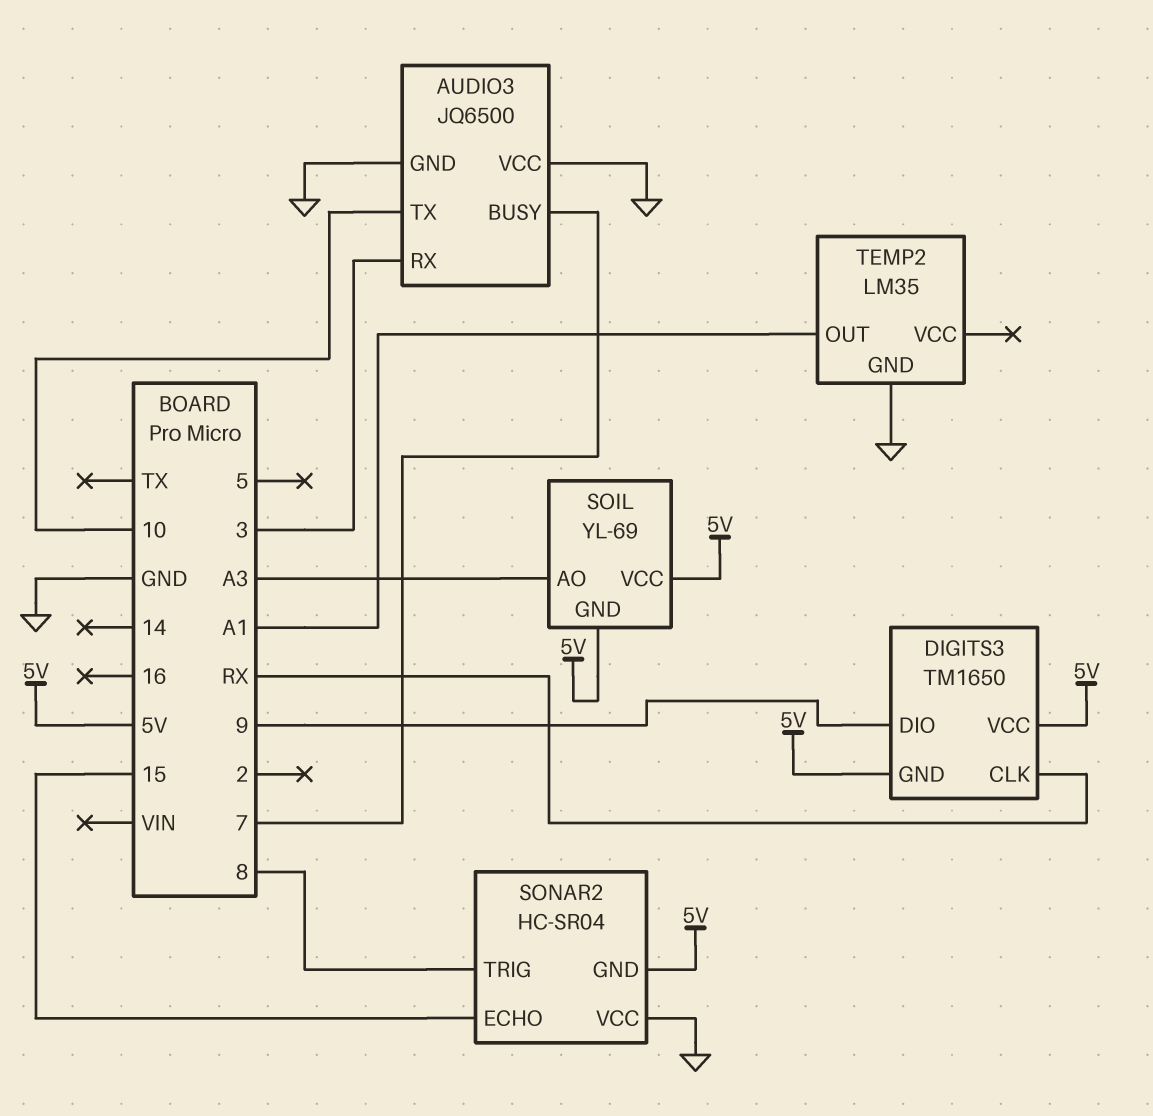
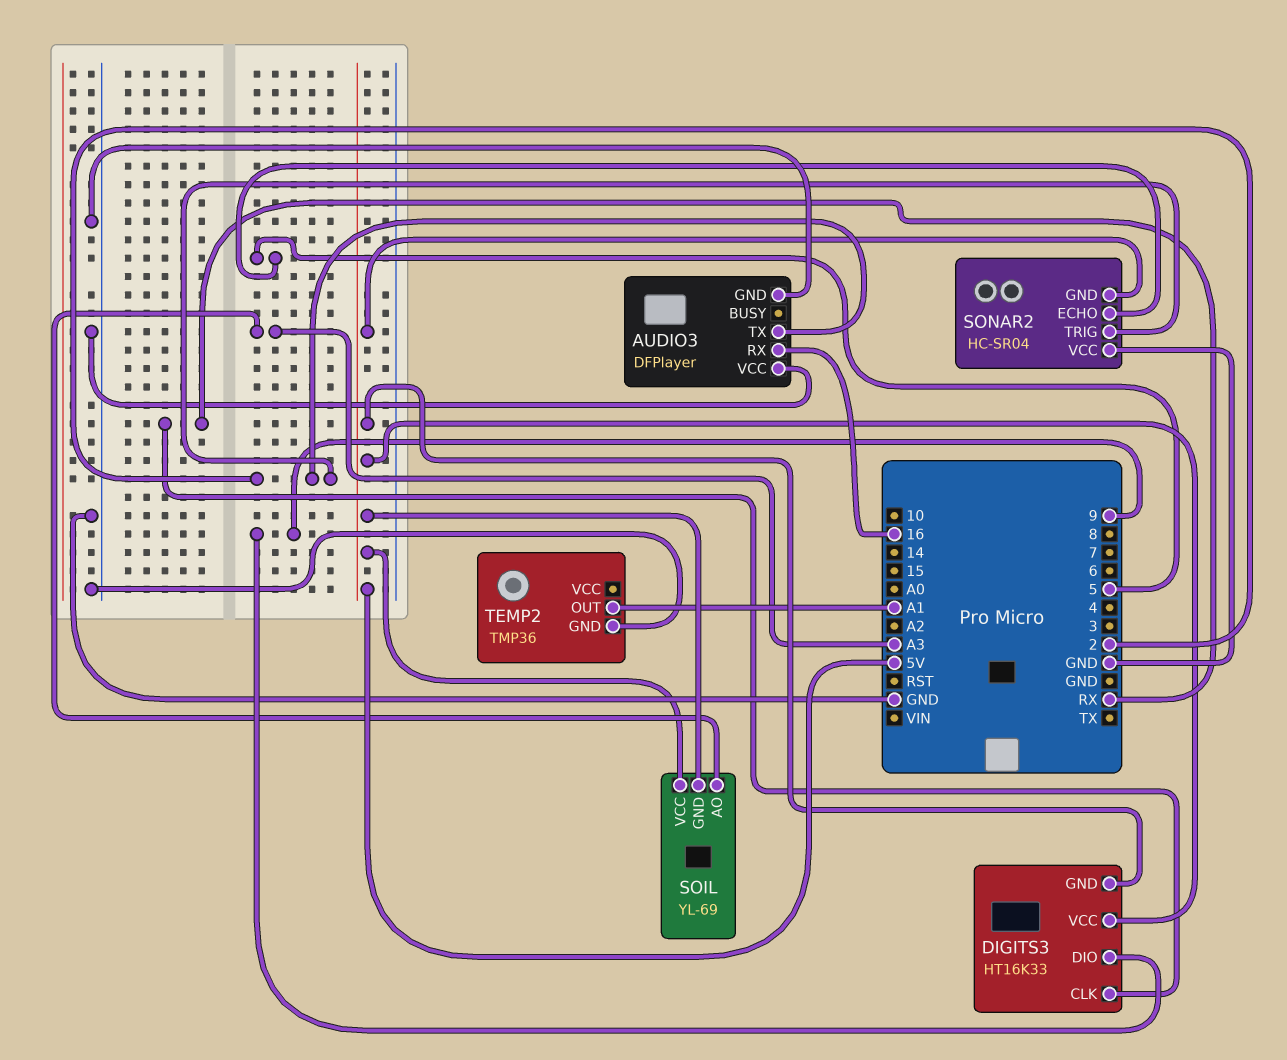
AUDIO3: JQ6500 -> DFPlayer
AUDIO3 pin BUSY: 7 -> none
AUDIO3 pin RX: 3 -> 16
AUDIO3 pin TX: 10 -> 2
DIGITS3: TM1650 -> HT16K33
SONAR2 pin ECHO: 15 -> 5
SONAR2 pin TRIG: 8 -> 2
TEMP2: LM35 -> TMP36

